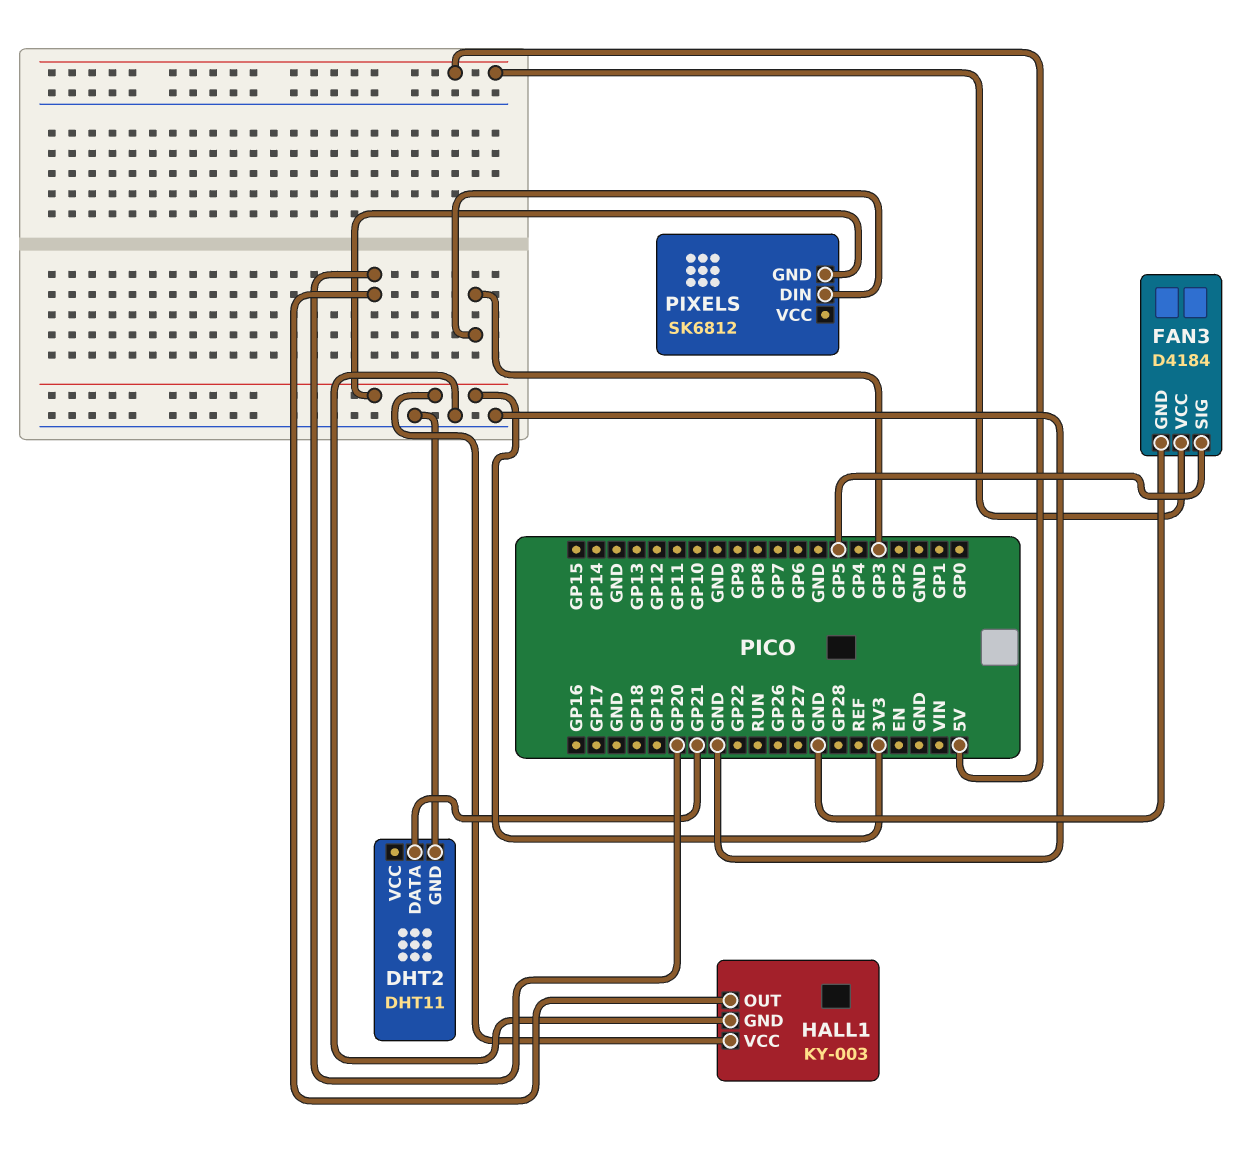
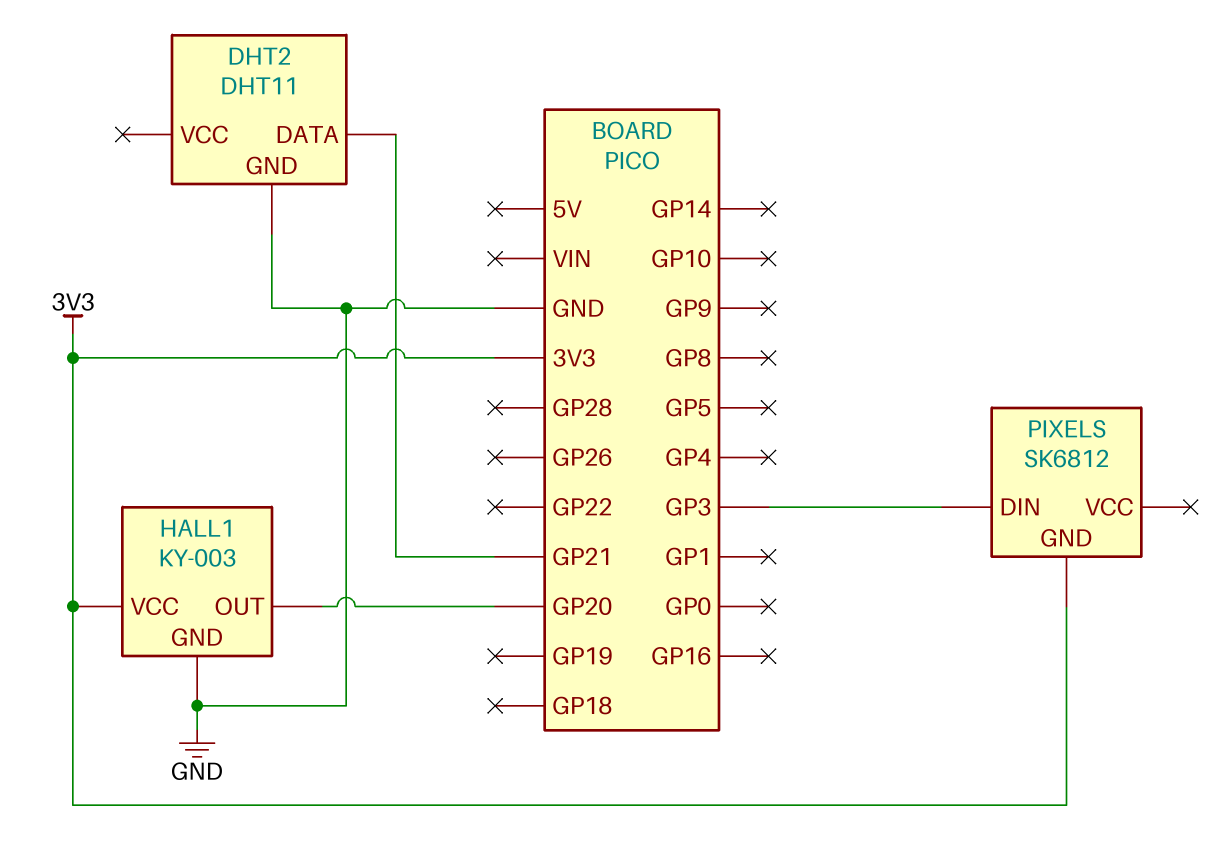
FAN3: D4184 -> none
FAN3 pin GND: GND -> none
FAN3 pin SIG: GP5 -> none
FAN3 pin VCC: 5V -> none

